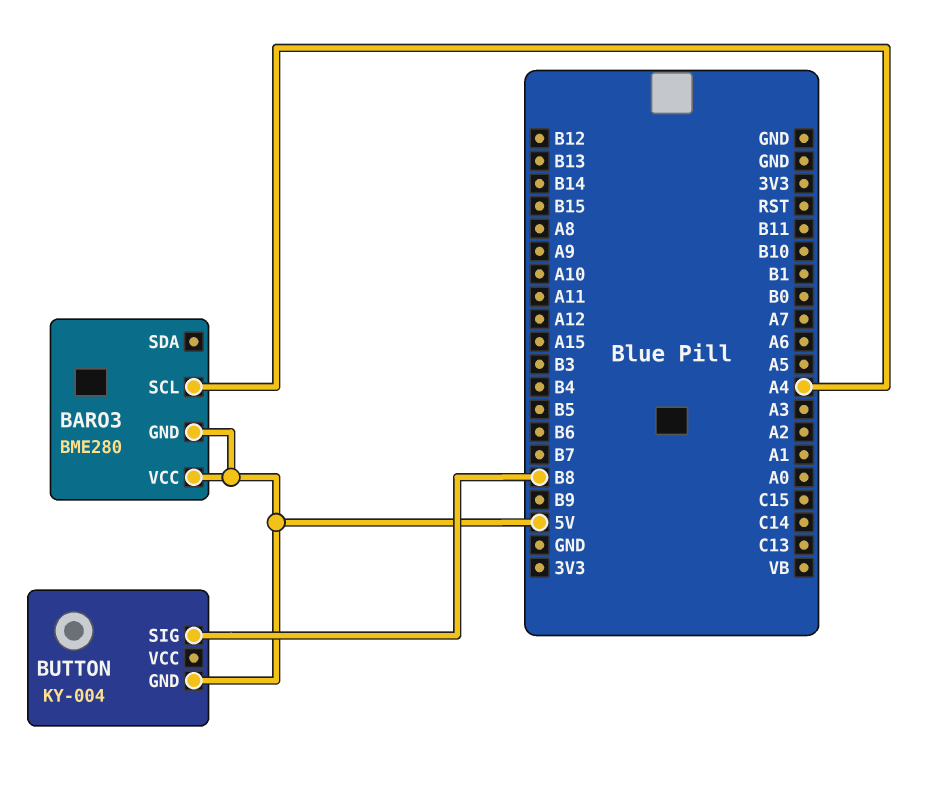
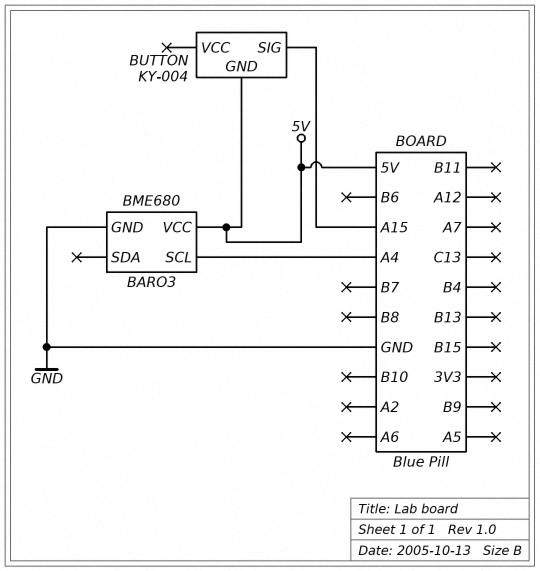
BARO3: BME280 -> BME680
BARO3 pin GND: 5V -> GND
BUTTON pin SIG: B8 -> A15

